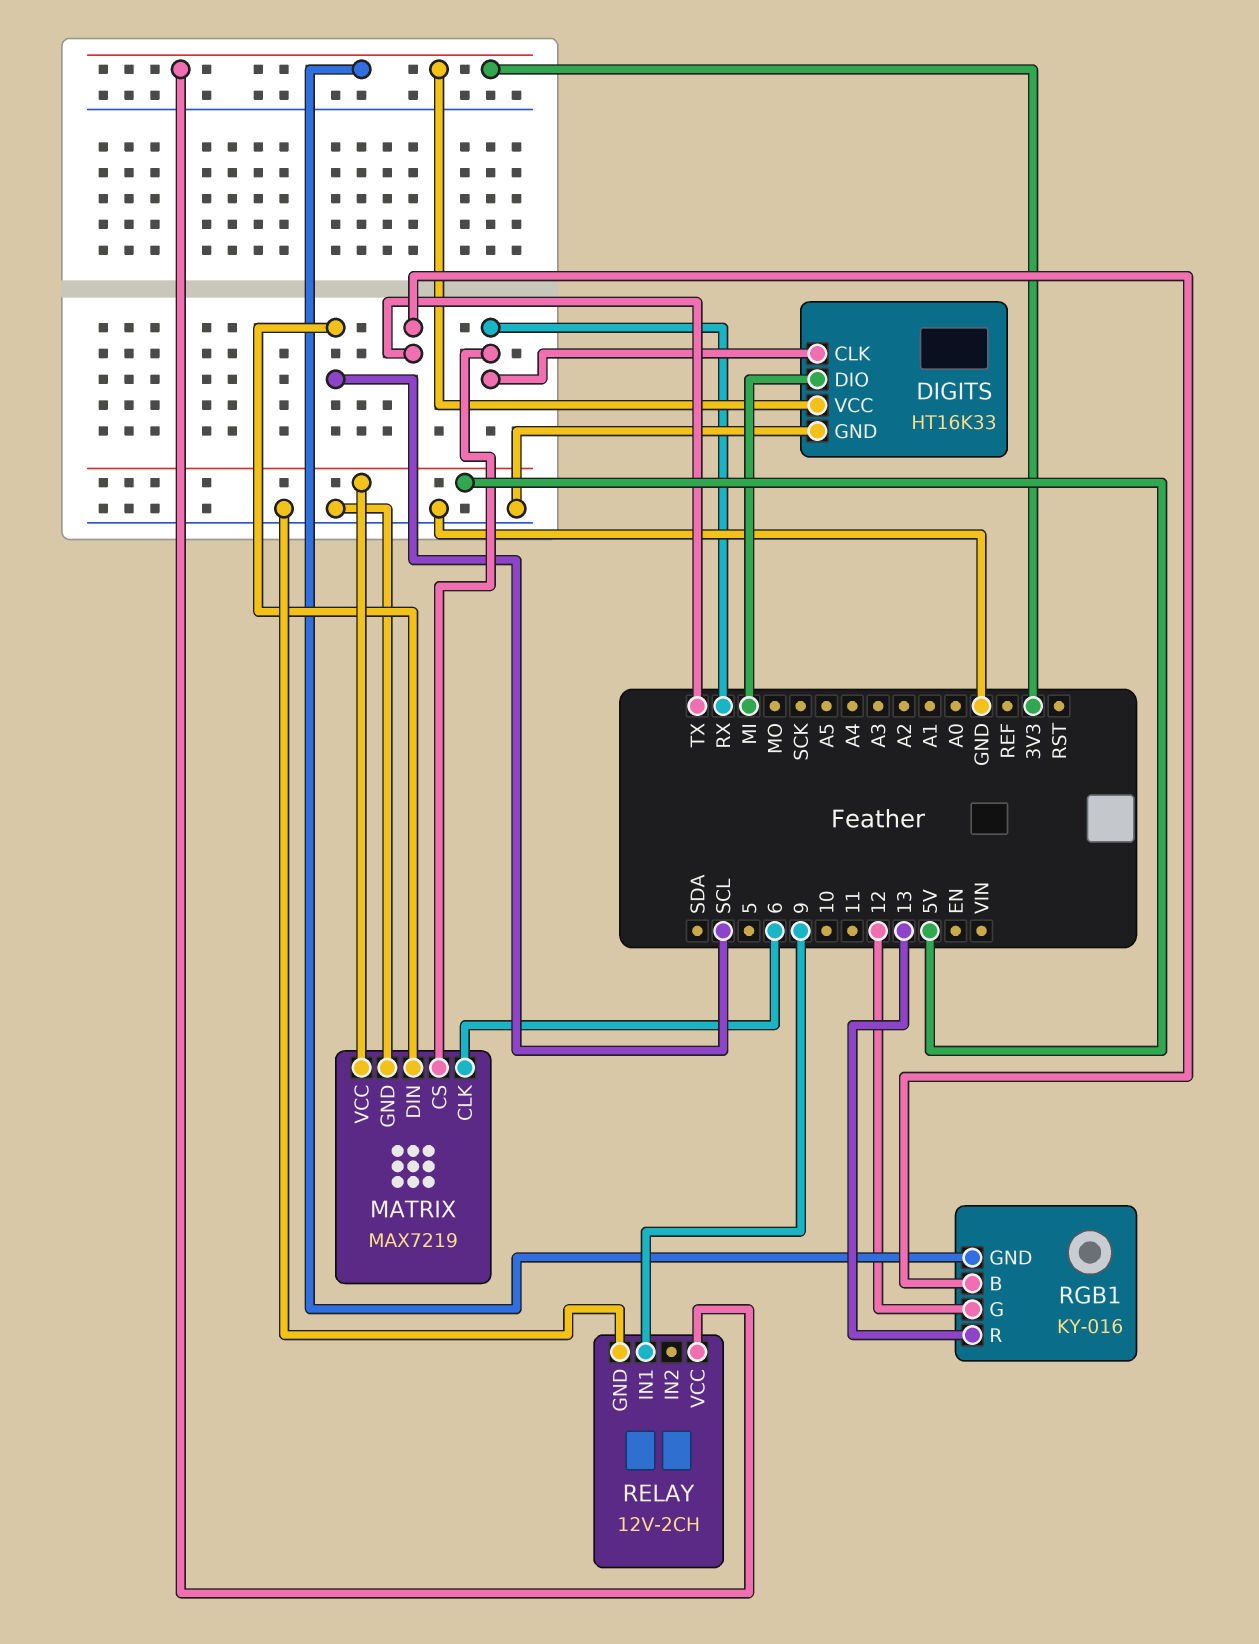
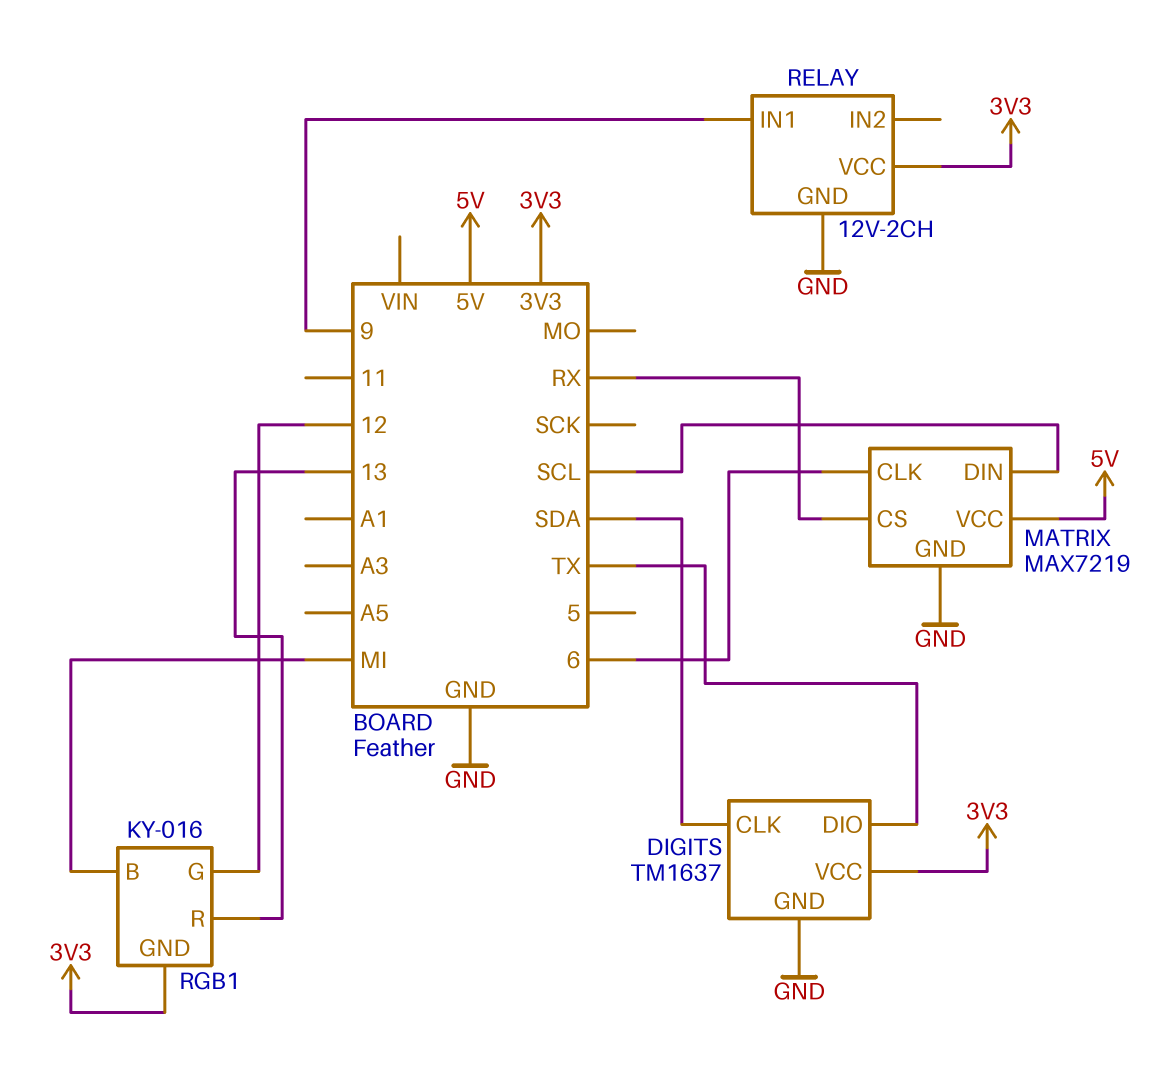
DIGITS: HT16K33 -> TM1637
DIGITS pin CLK: RX -> SDA
DIGITS pin DIO: MI -> TX
RGB1 pin B: TX -> MI

